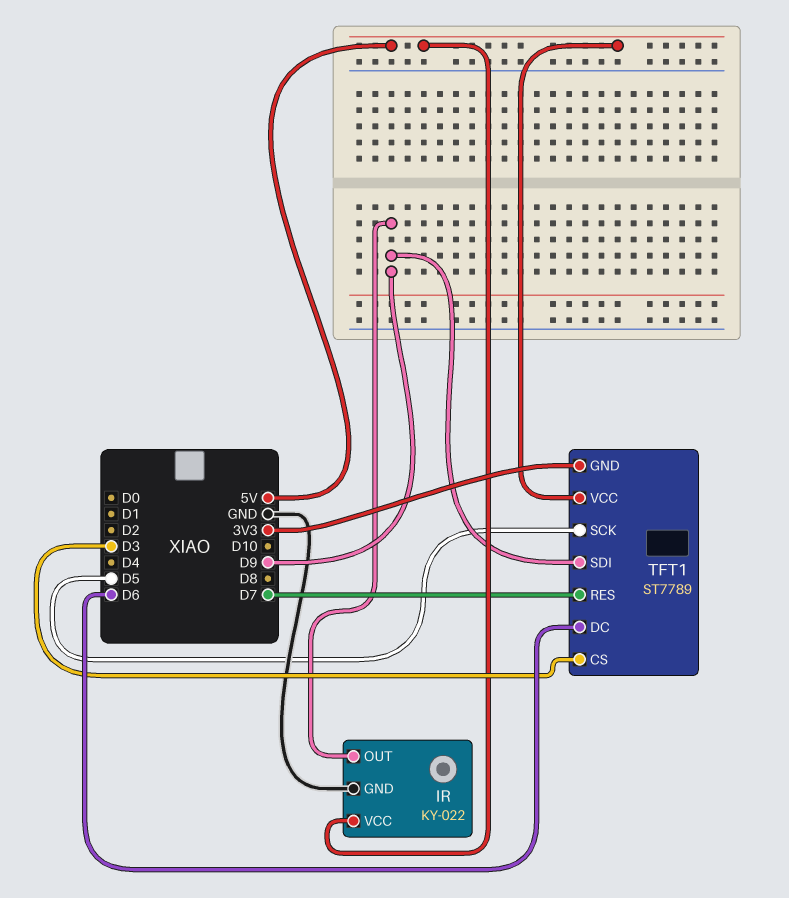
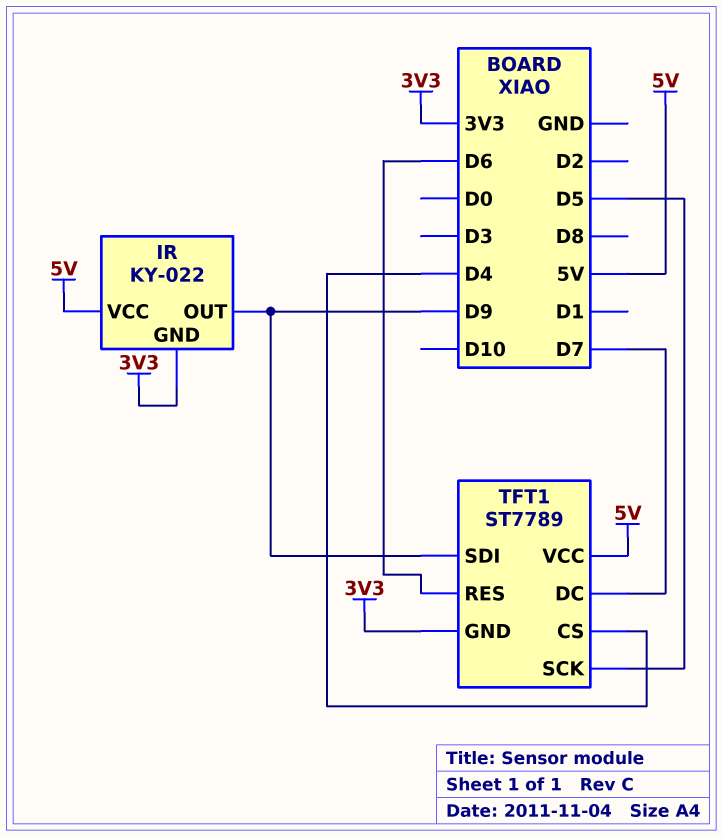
IR pin GND: GND -> 3V3
TFT1 pin CS: D3 -> D4
TFT1 pin DC: D6 -> D7
TFT1 pin RES: D7 -> D6

